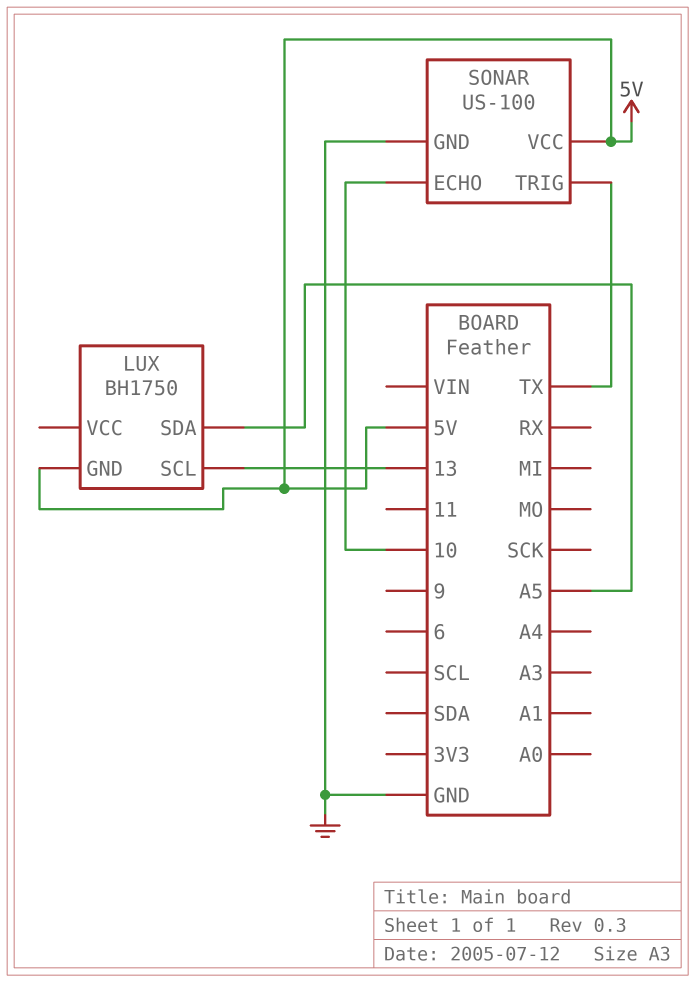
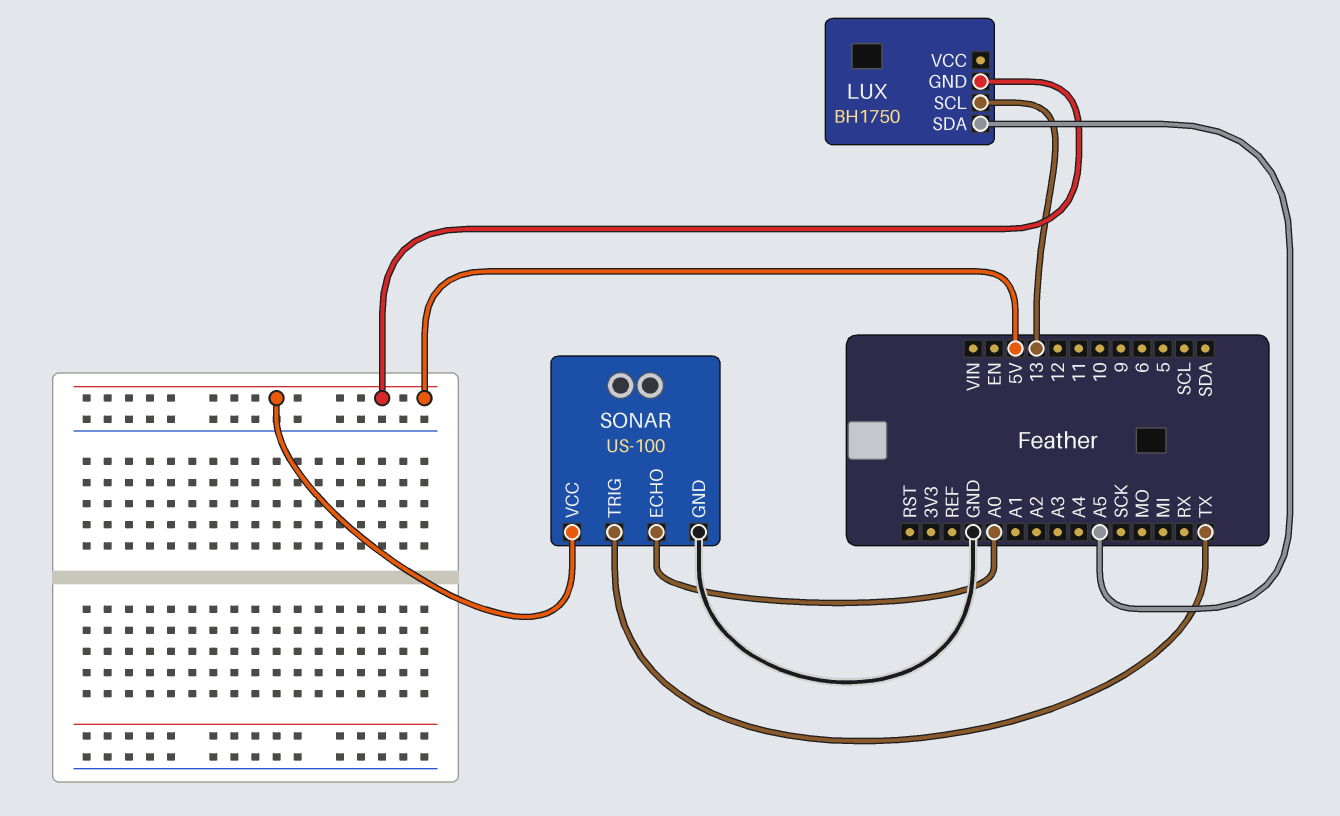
SONAR pin ECHO: 10 -> A0

